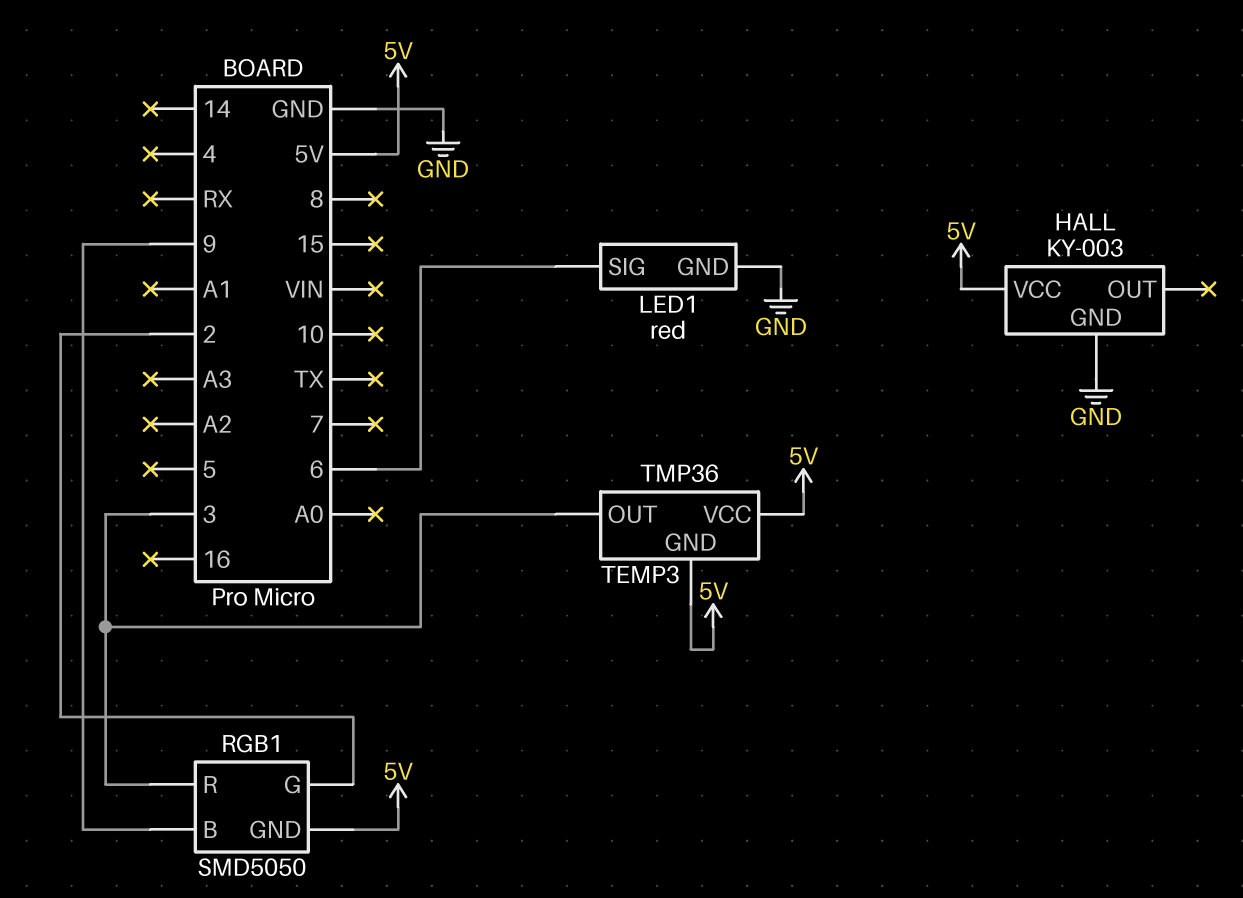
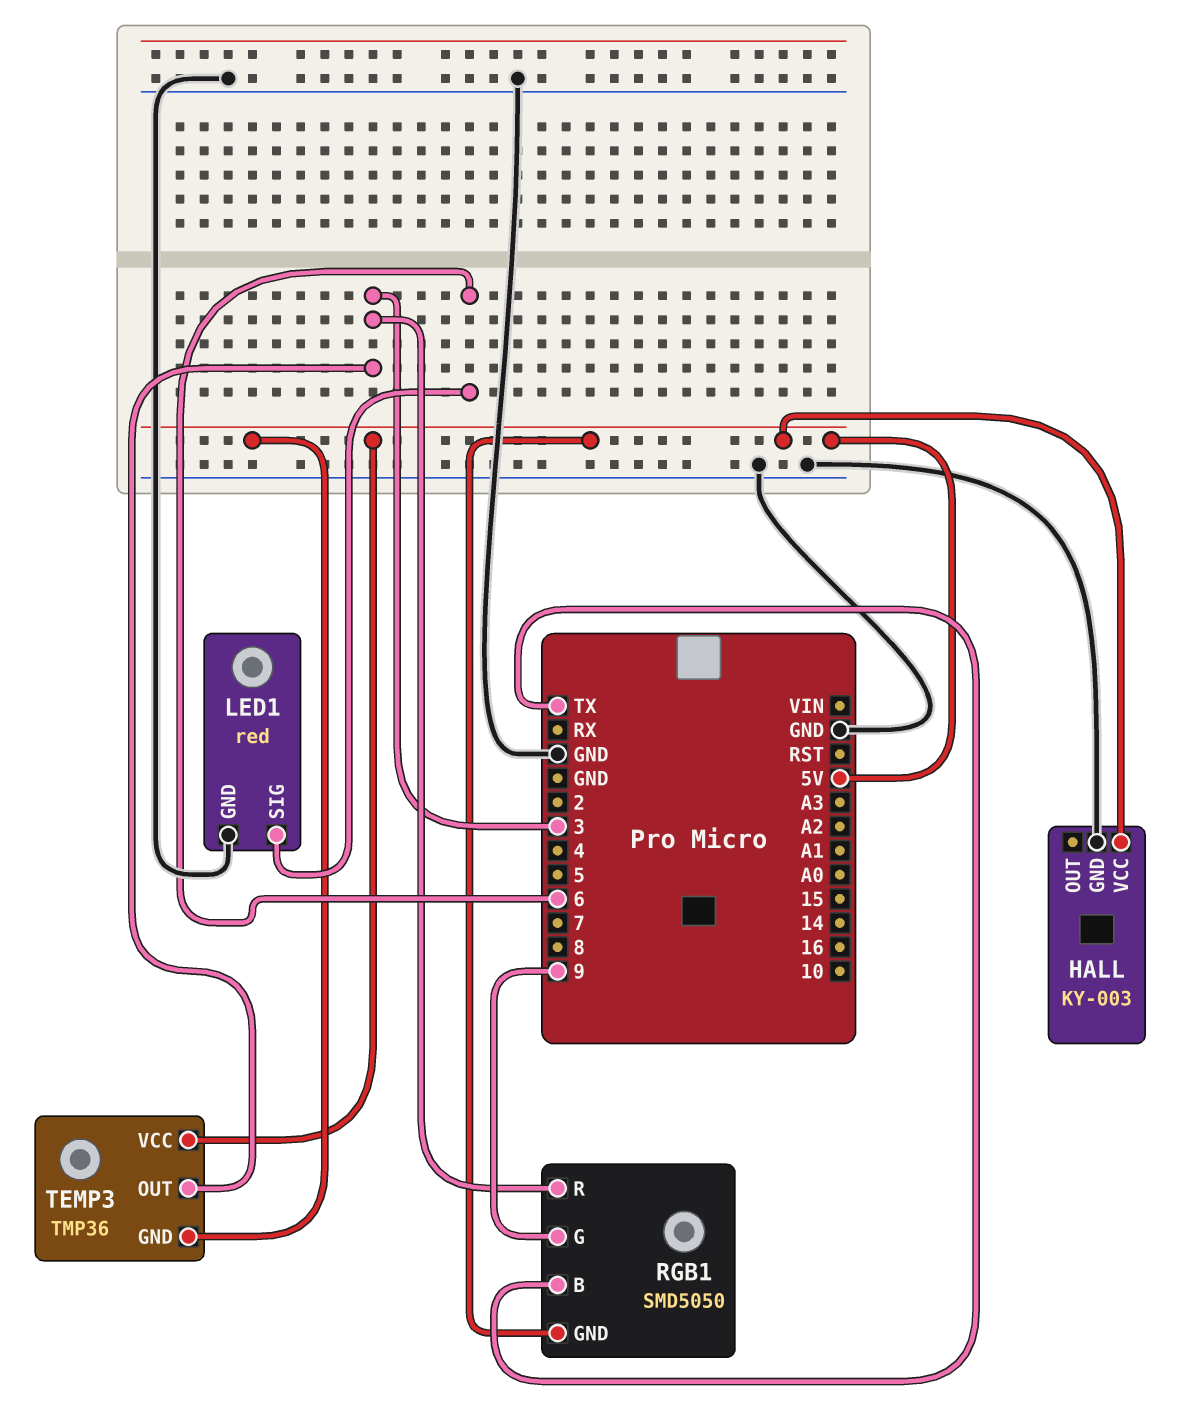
RGB1 pin B: 9 -> TX
RGB1 pin G: 2 -> 9

